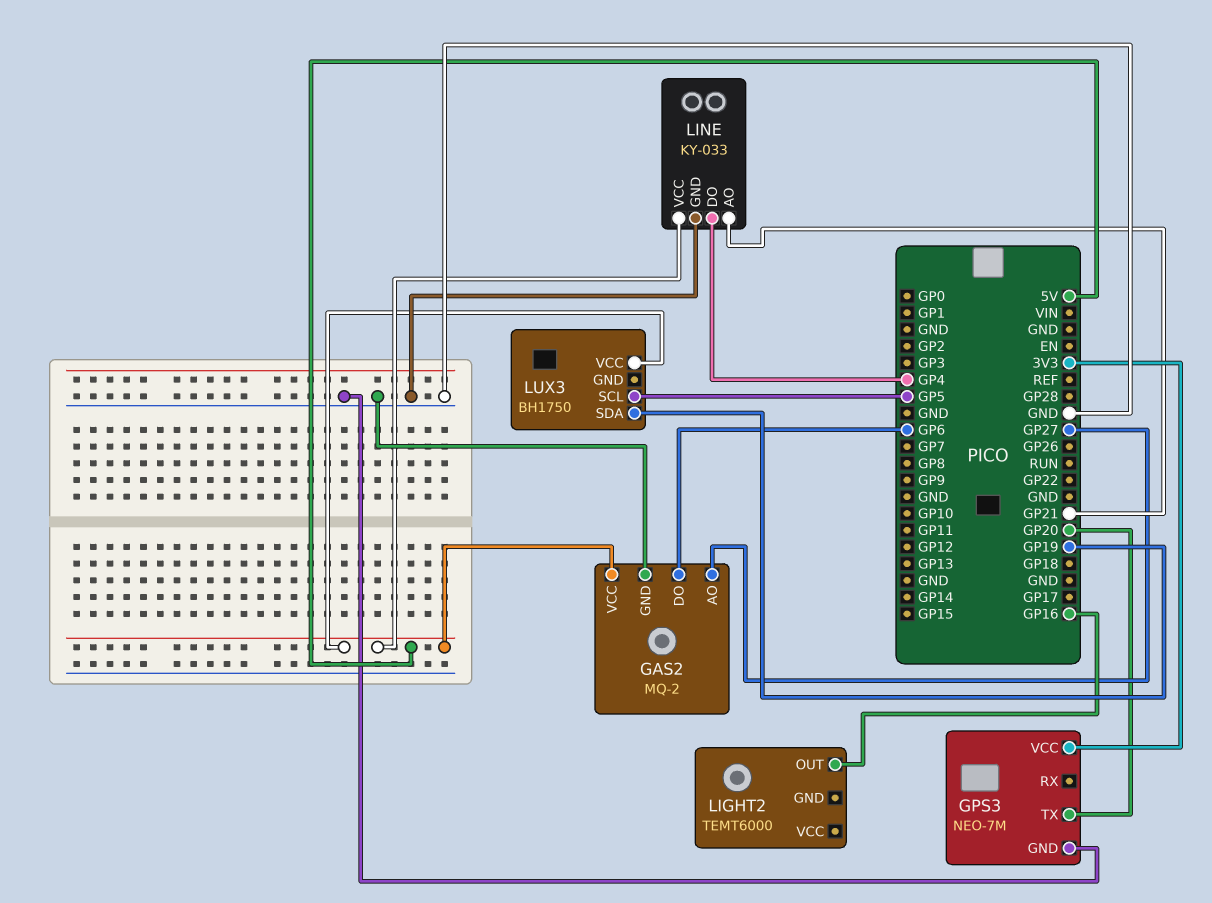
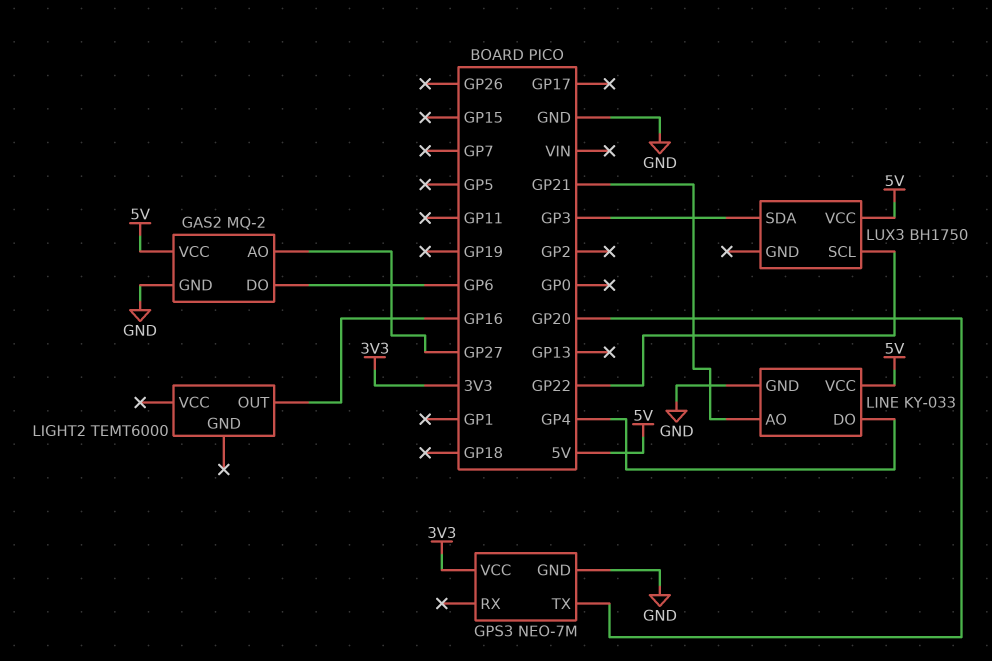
LUX3 pin SCL: GP5 -> GP22
LUX3 pin SDA: GP19 -> GP3

